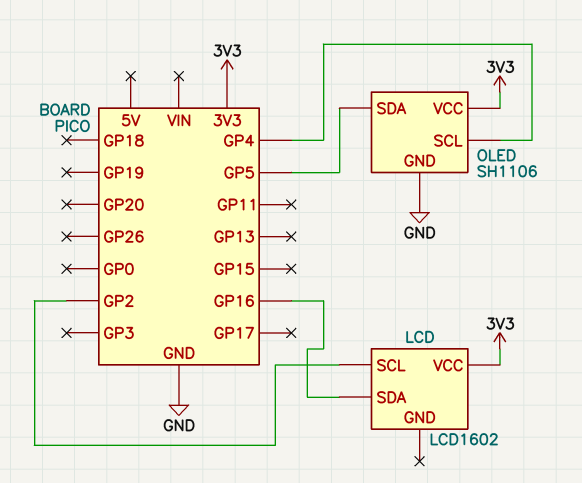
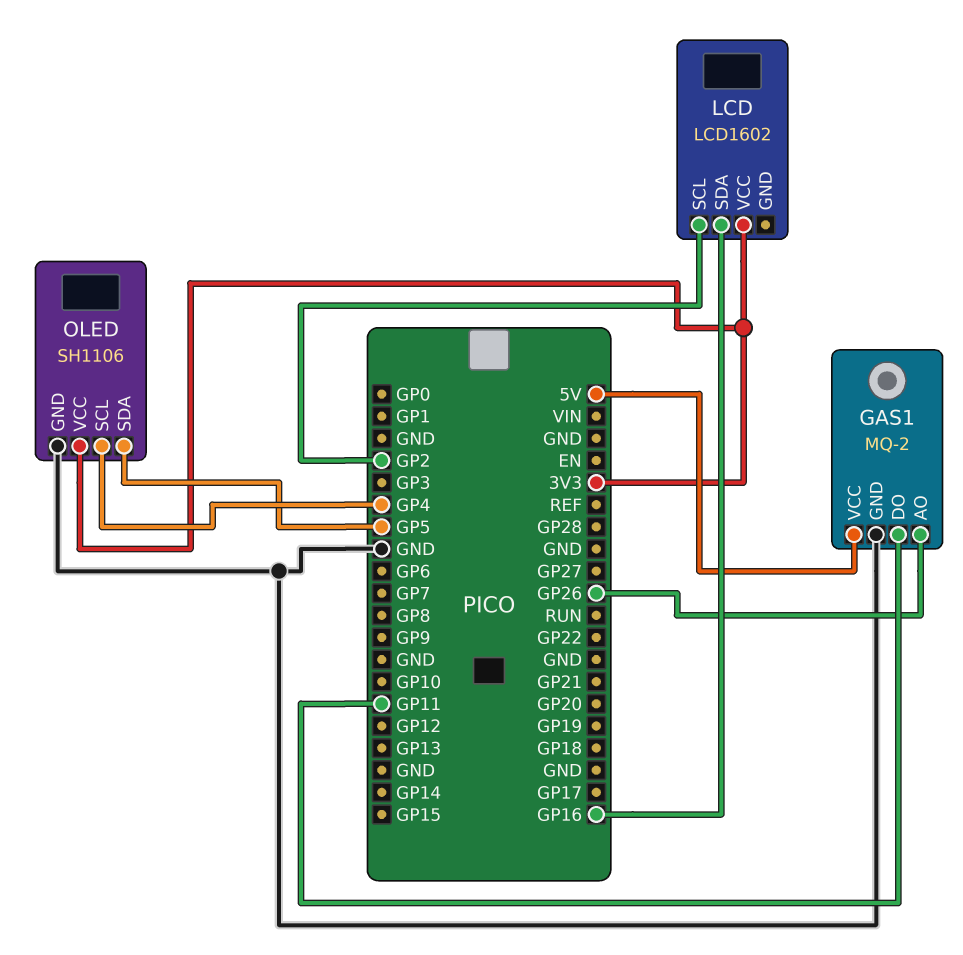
GAS1: none -> MQ-2
GAS1 pin AO: none -> GP26
GAS1 pin DO: none -> GP11
GAS1 pin GND: none -> GND
GAS1 pin VCC: none -> 5V

